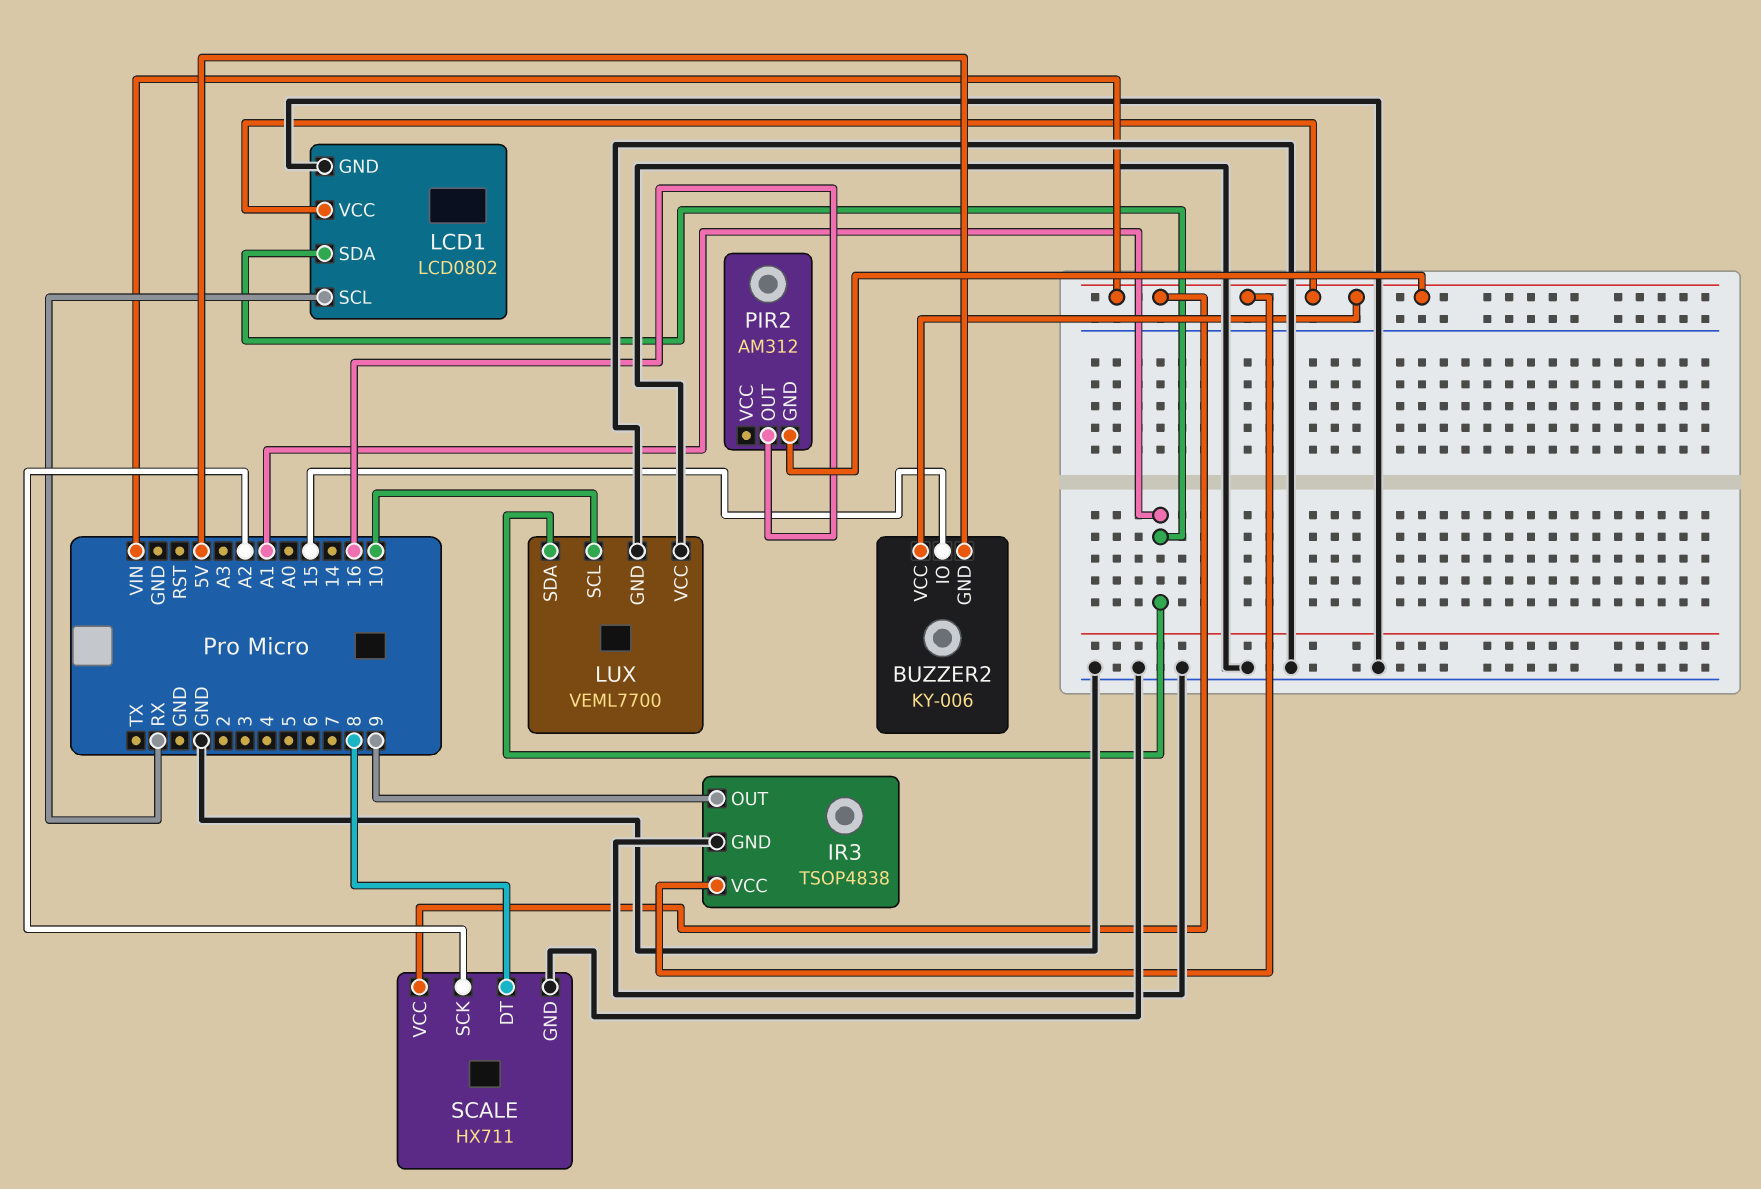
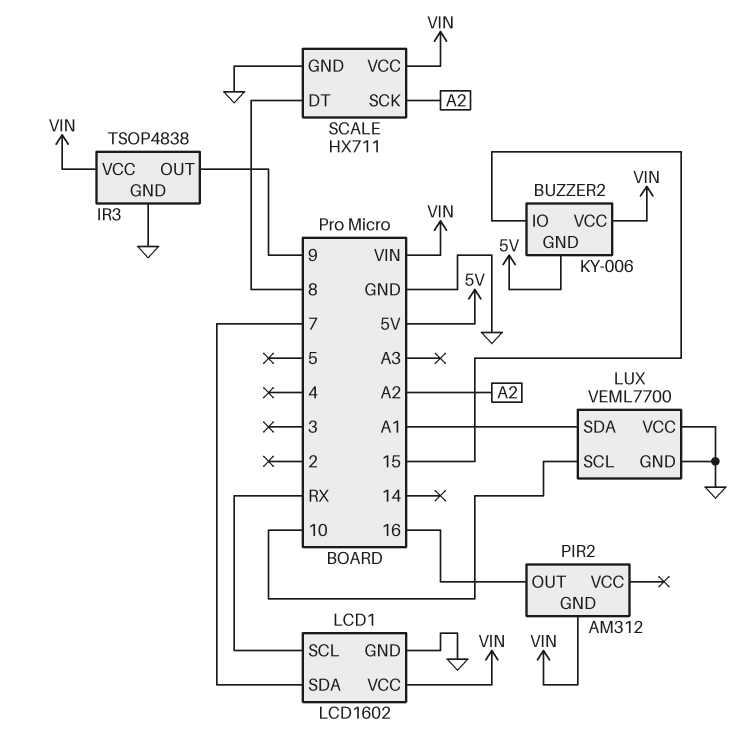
LCD1: LCD0802 -> LCD1602
LCD1 pin SDA: A1 -> 7

